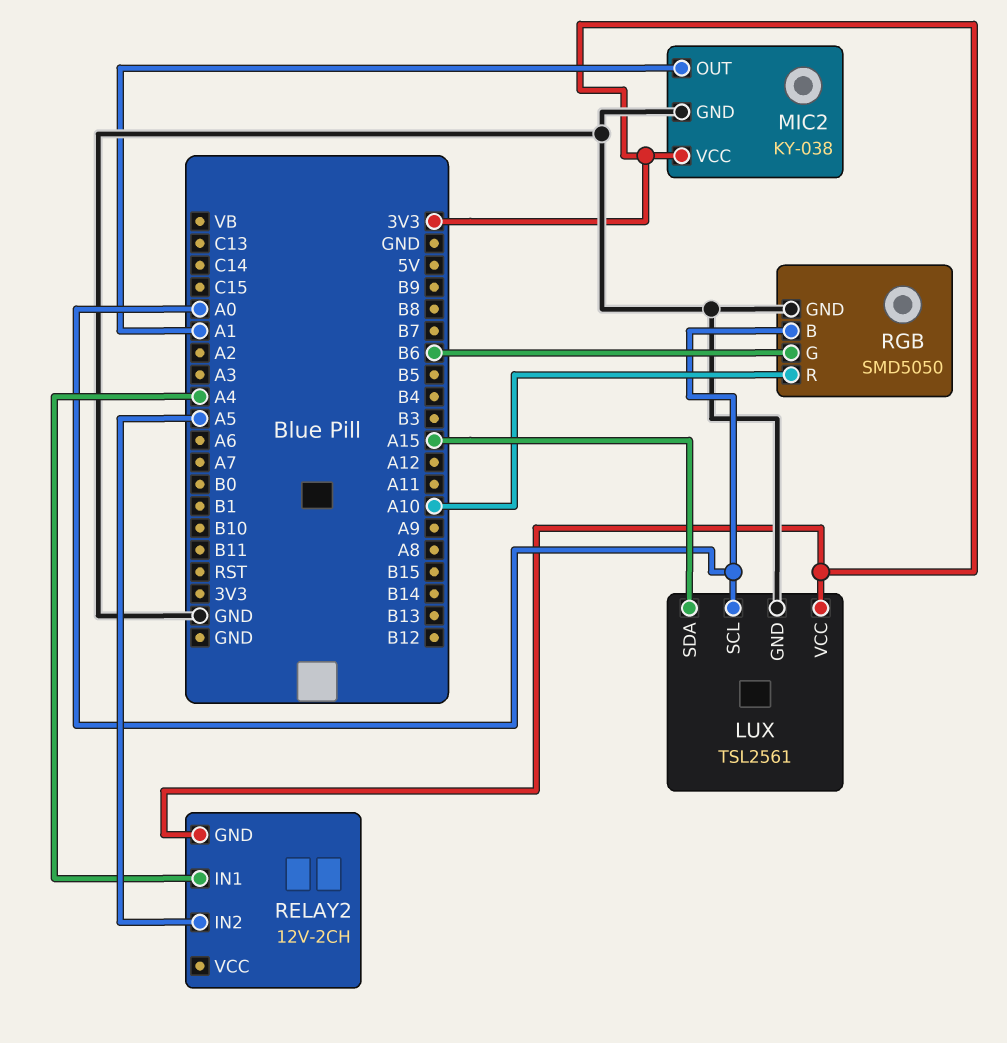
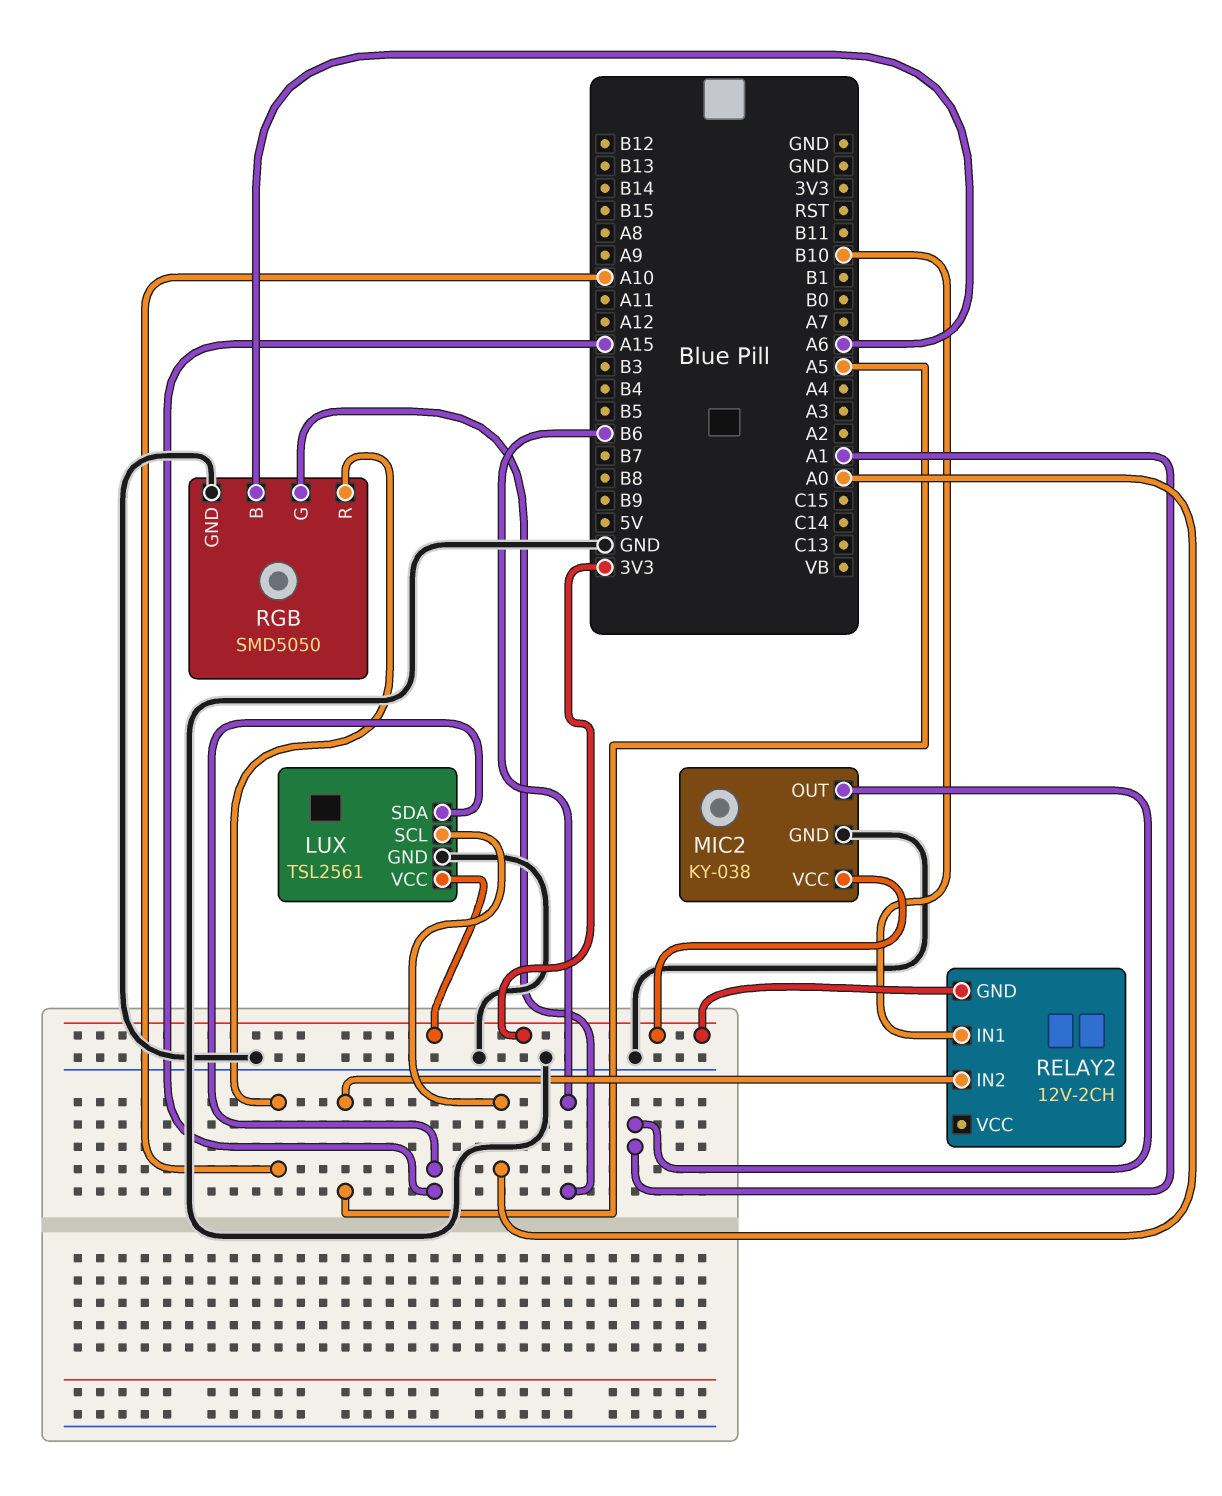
RELAY2 pin IN1: A4 -> B10
RGB pin B: A0 -> A6

